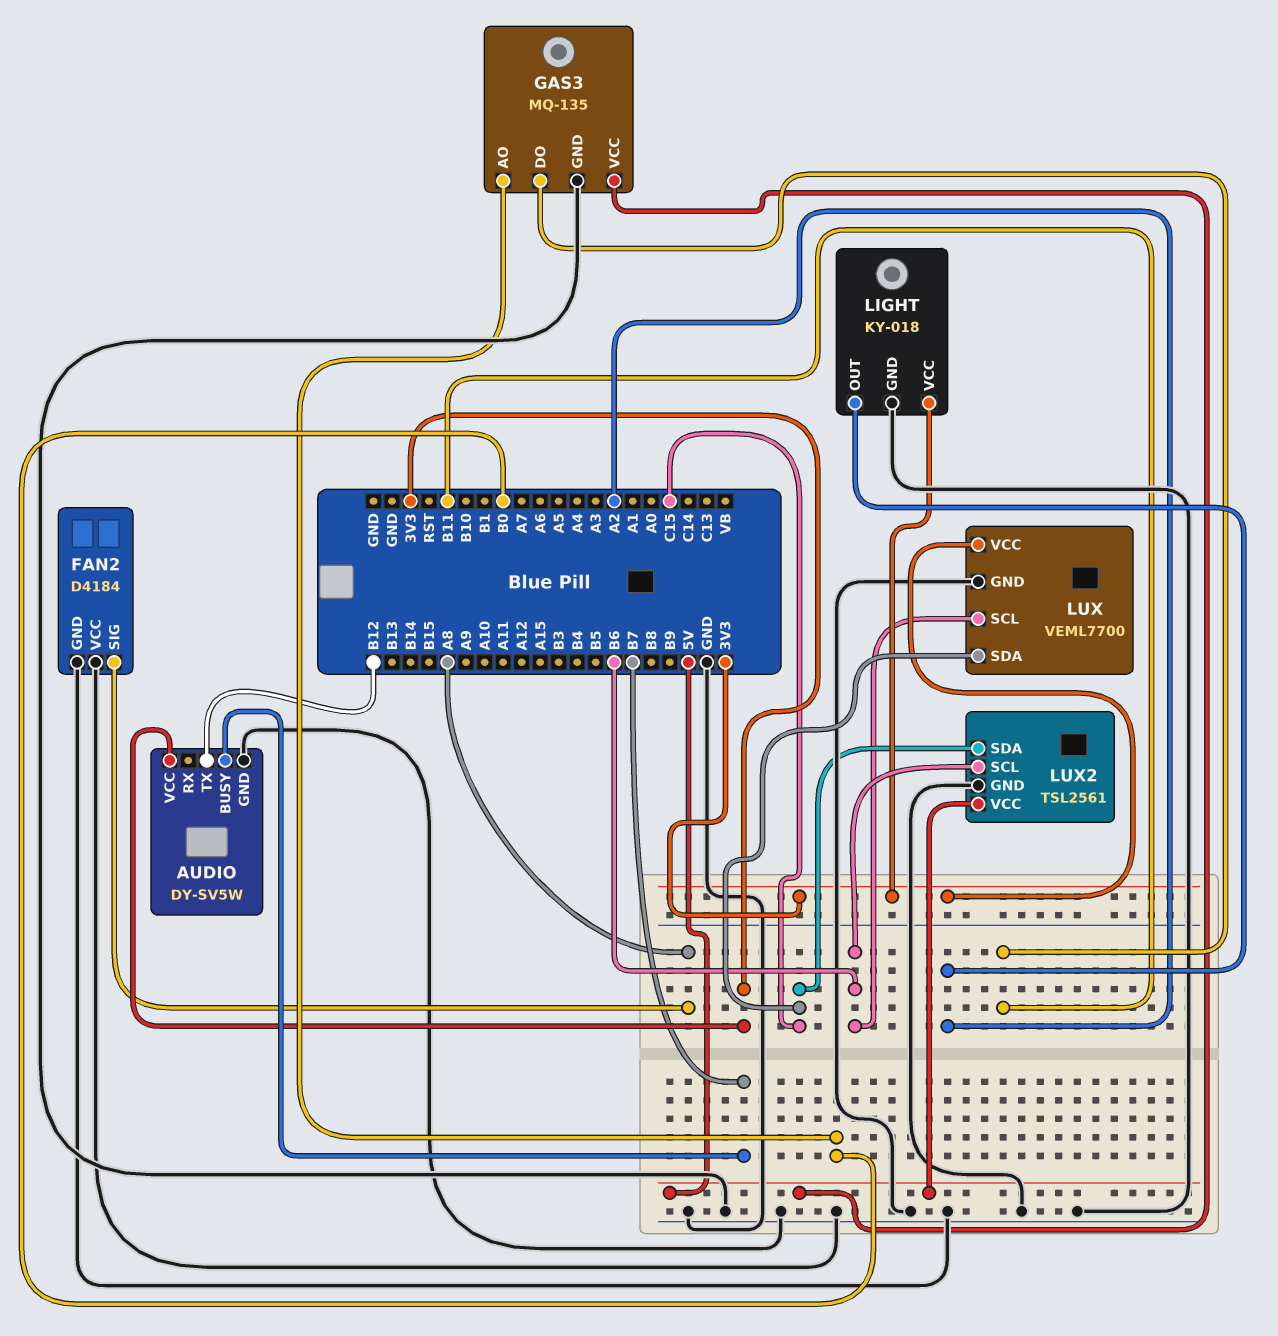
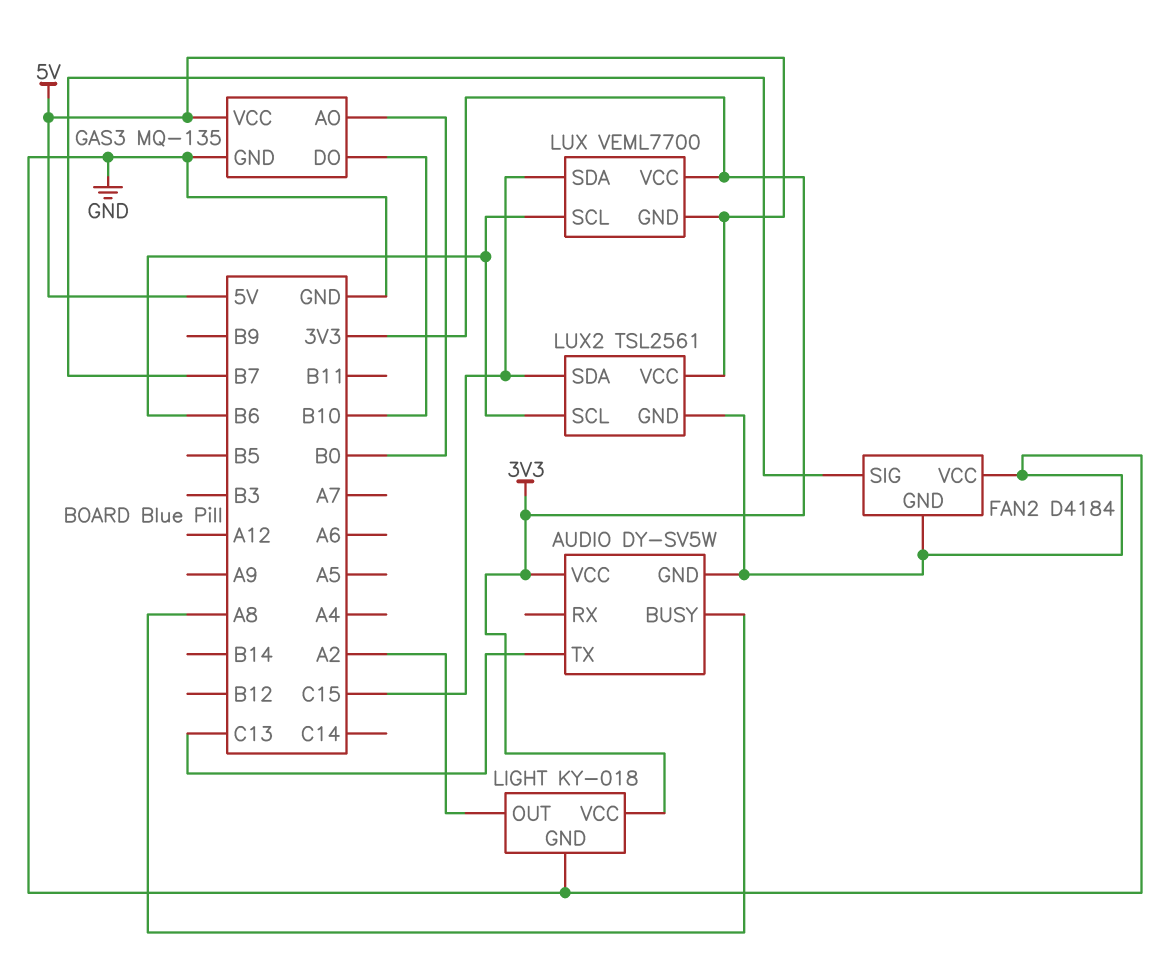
AUDIO pin BUSY: B7 -> A8
AUDIO pin TX: B12 -> C13
FAN2 pin SIG: A8 -> B7
GAS3 pin DO: B11 -> B10
LUX pin GND: GND -> 5V

